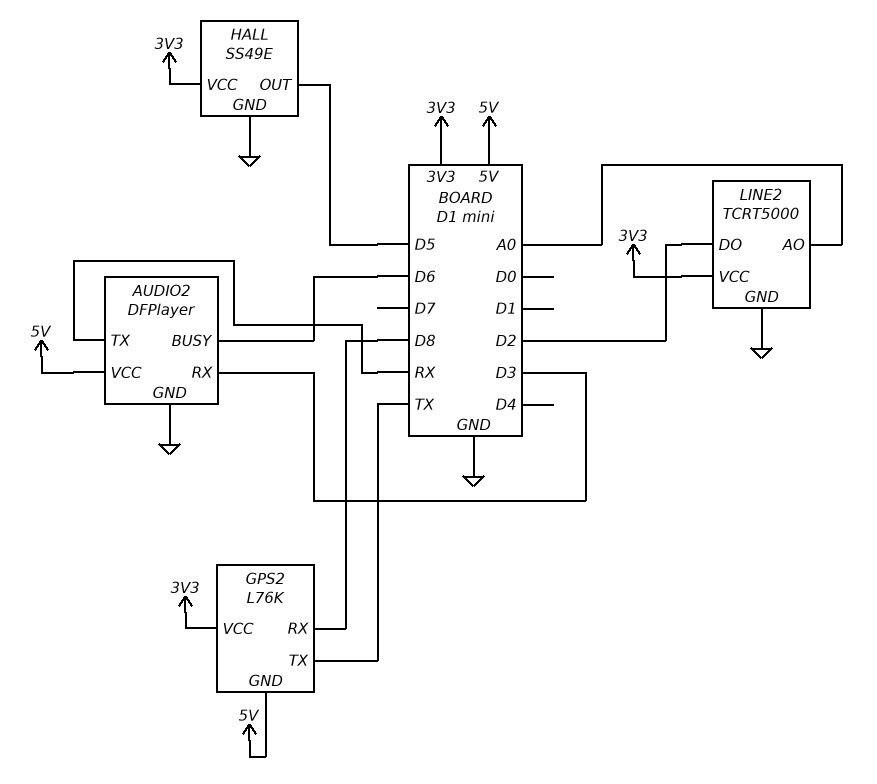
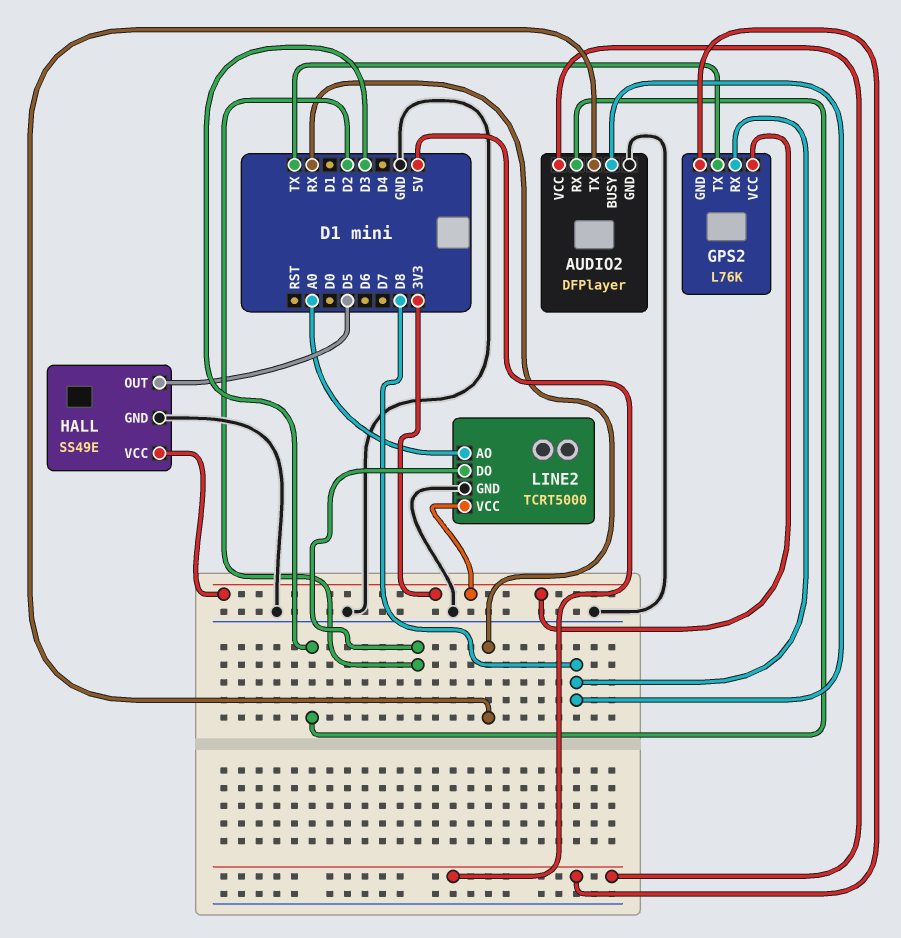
AUDIO2 pin BUSY: D6 -> D8

